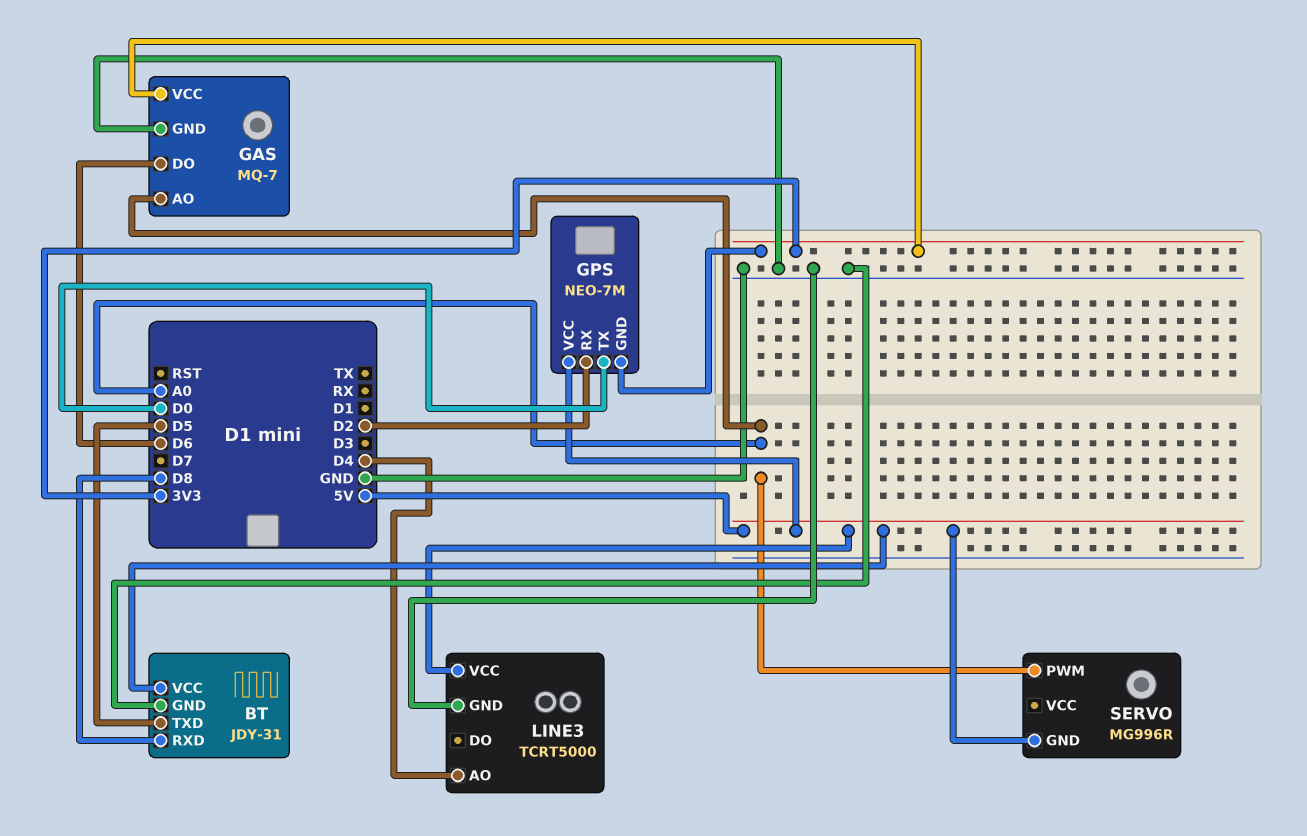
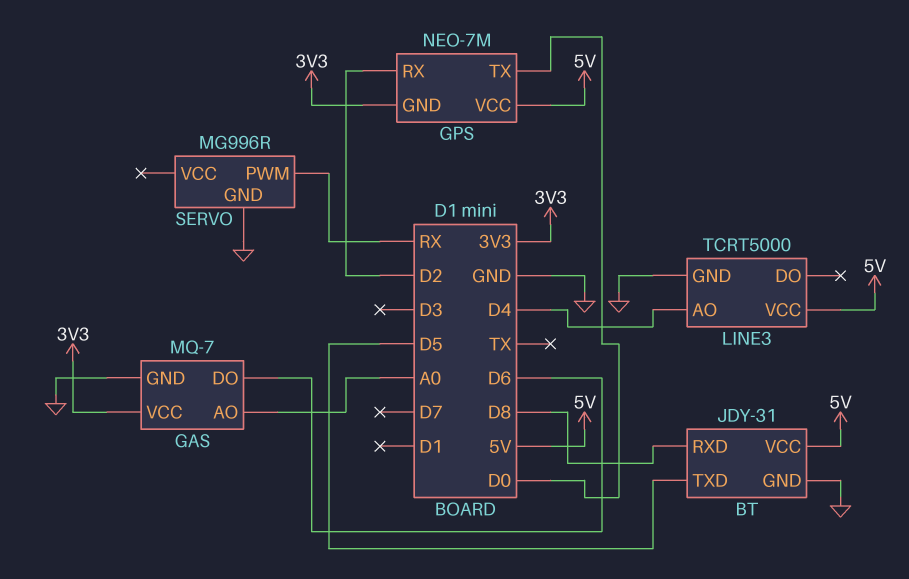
SERVO pin GND: 5V -> GND
SERVO pin PWM: A0 -> RX

